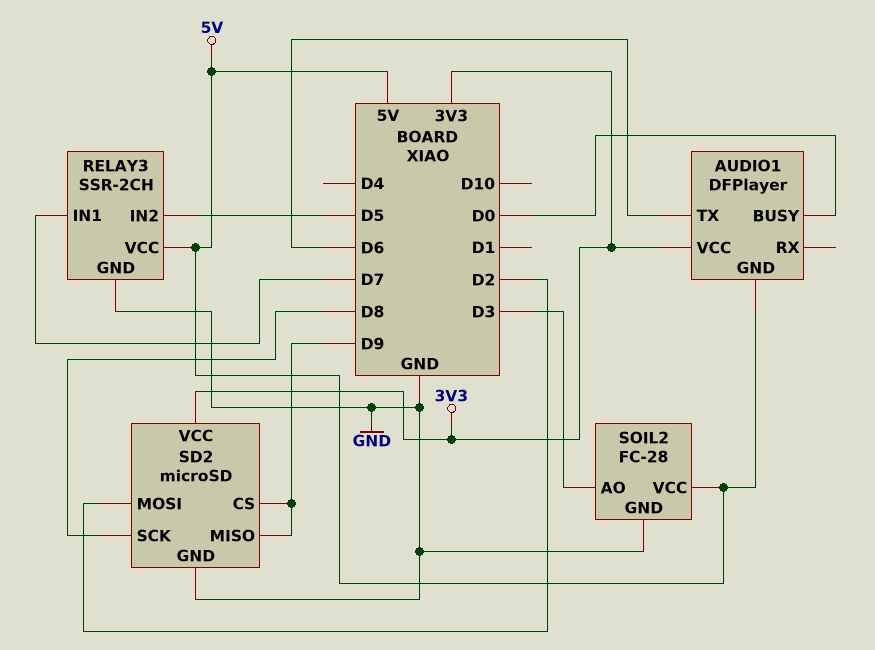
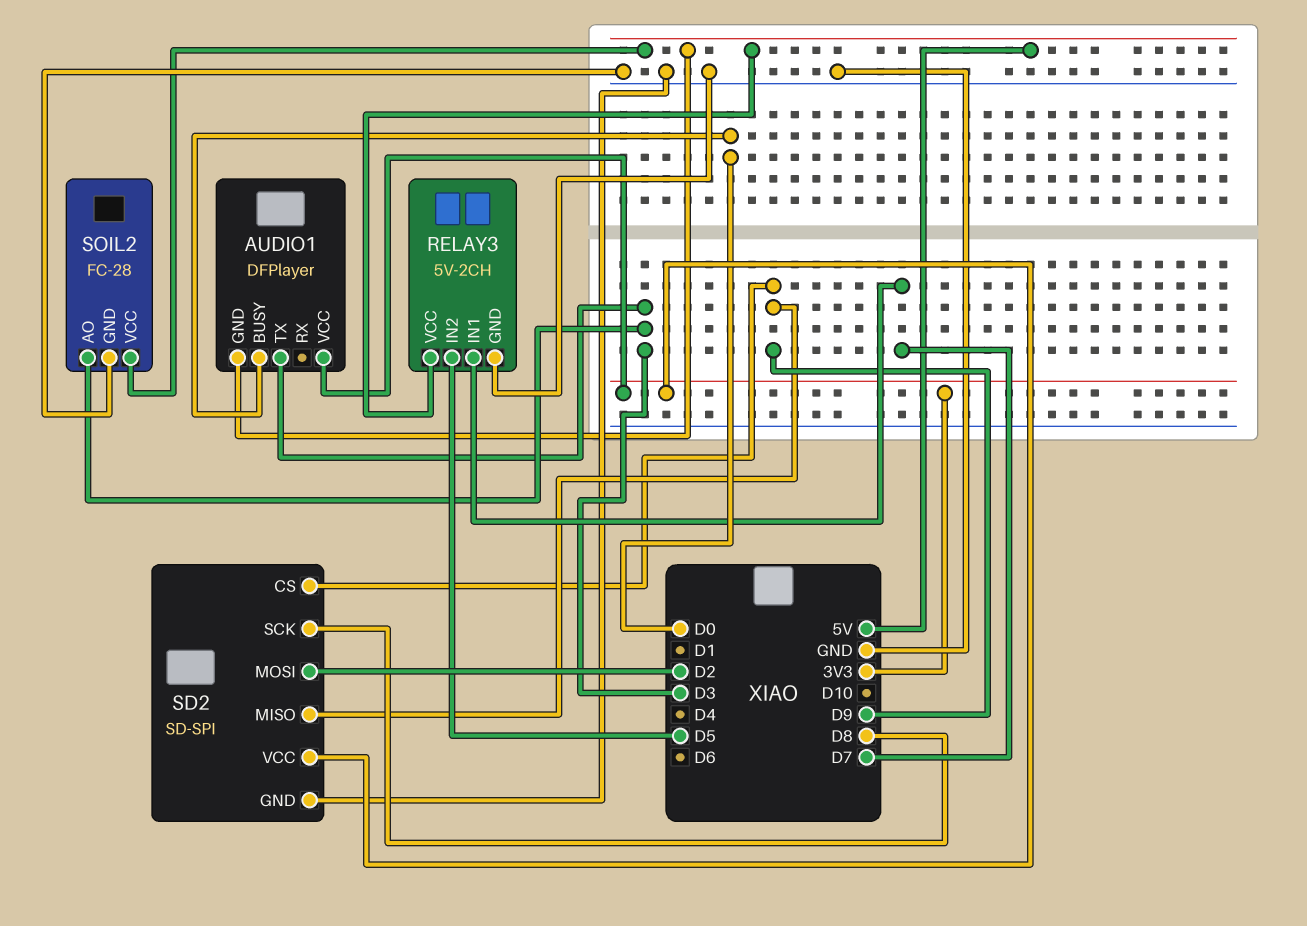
AUDIO1 pin TX: D6 -> D3
RELAY3: SSR-2CH -> 5V-2CH
SD2: microSD -> SD-SPI

